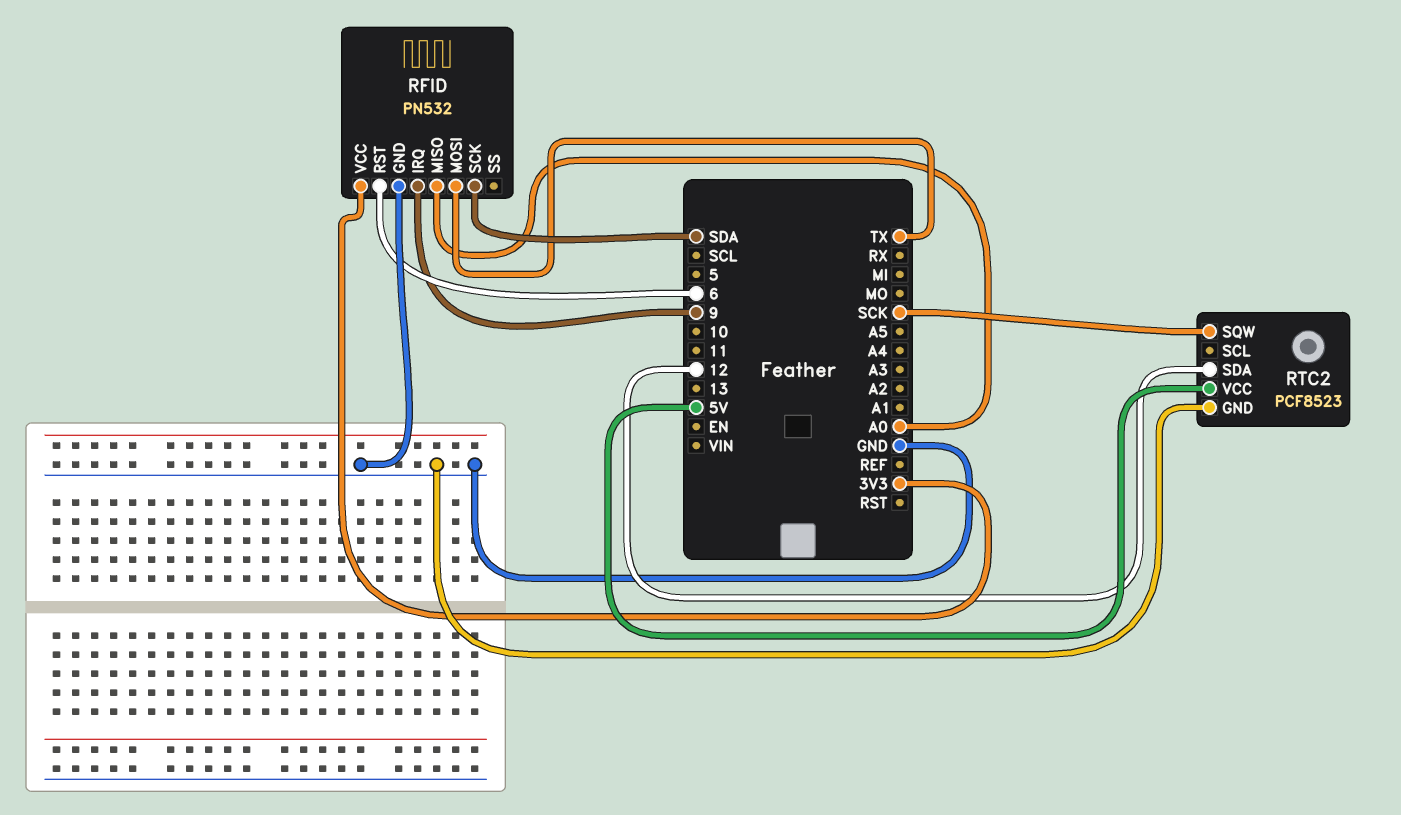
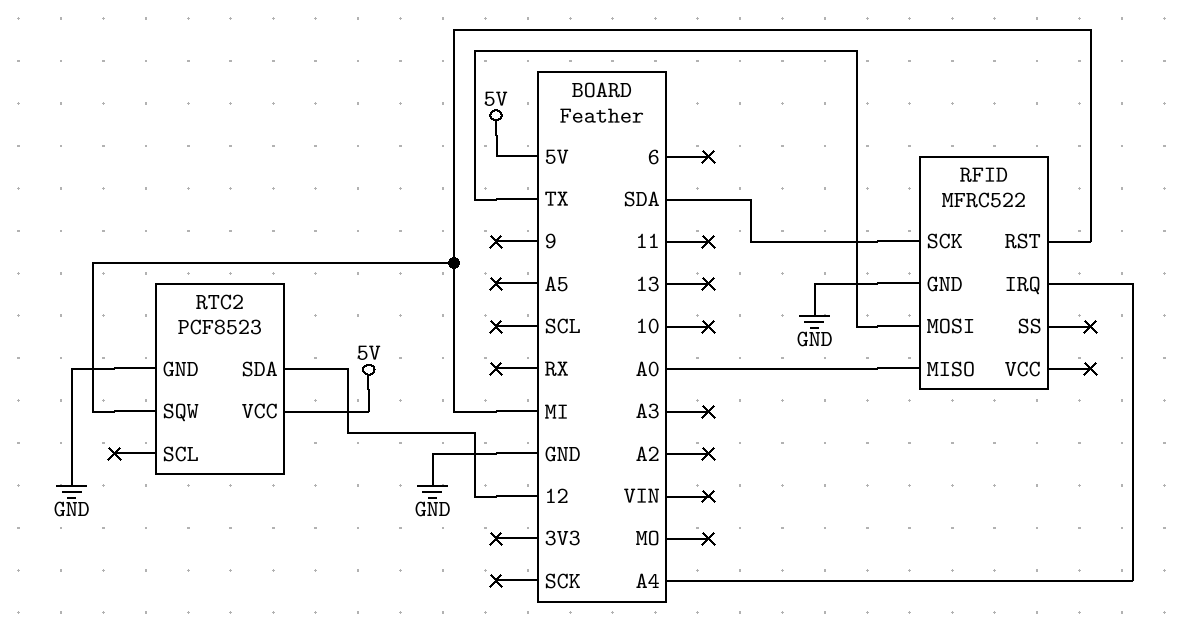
RFID: PN532 -> MFRC522
RFID pin IRQ: 9 -> A4
RFID pin RST: 6 -> MI
RFID pin VCC: 3V3 -> none
RTC2 pin SQW: SCK -> MI

